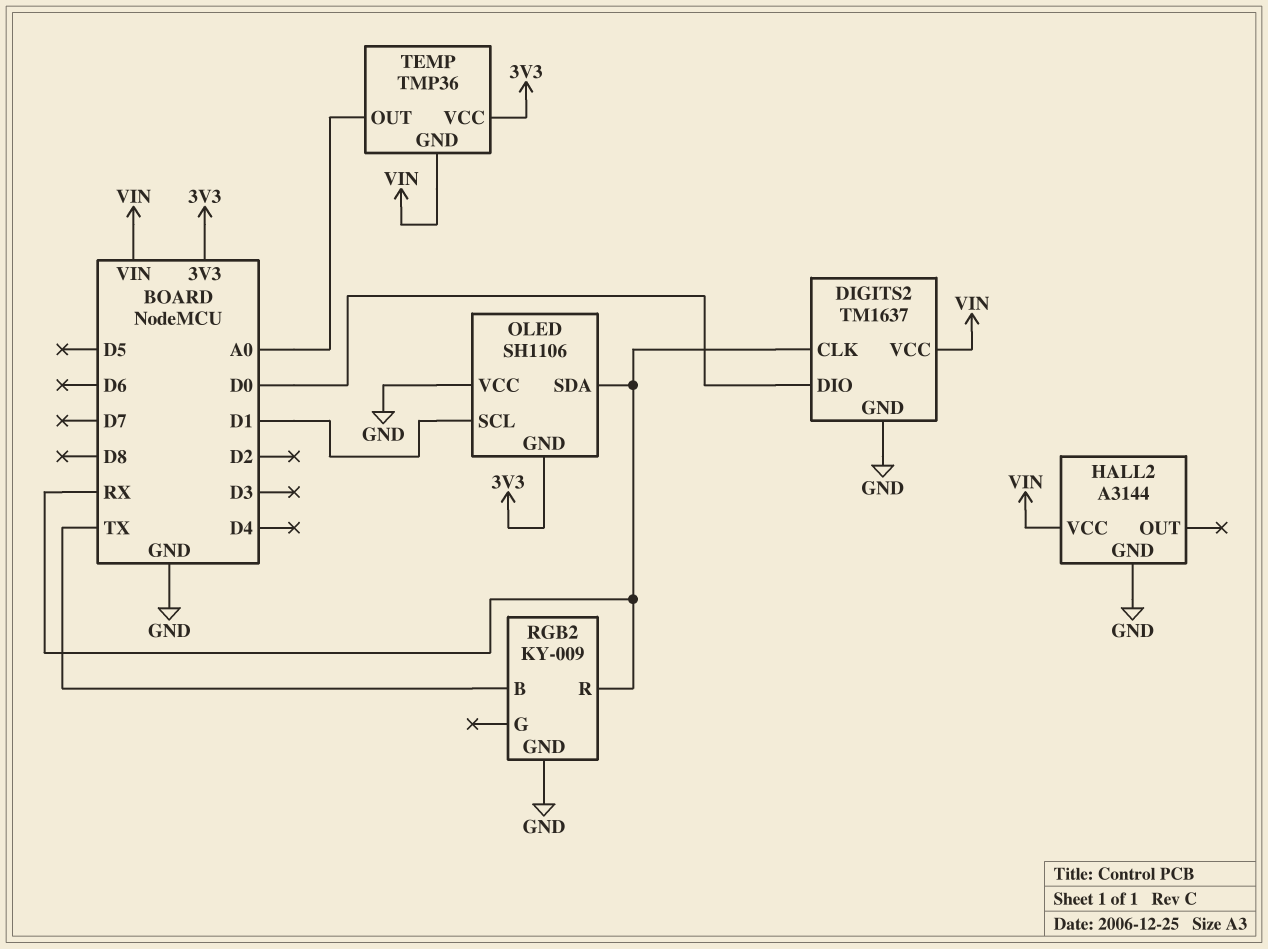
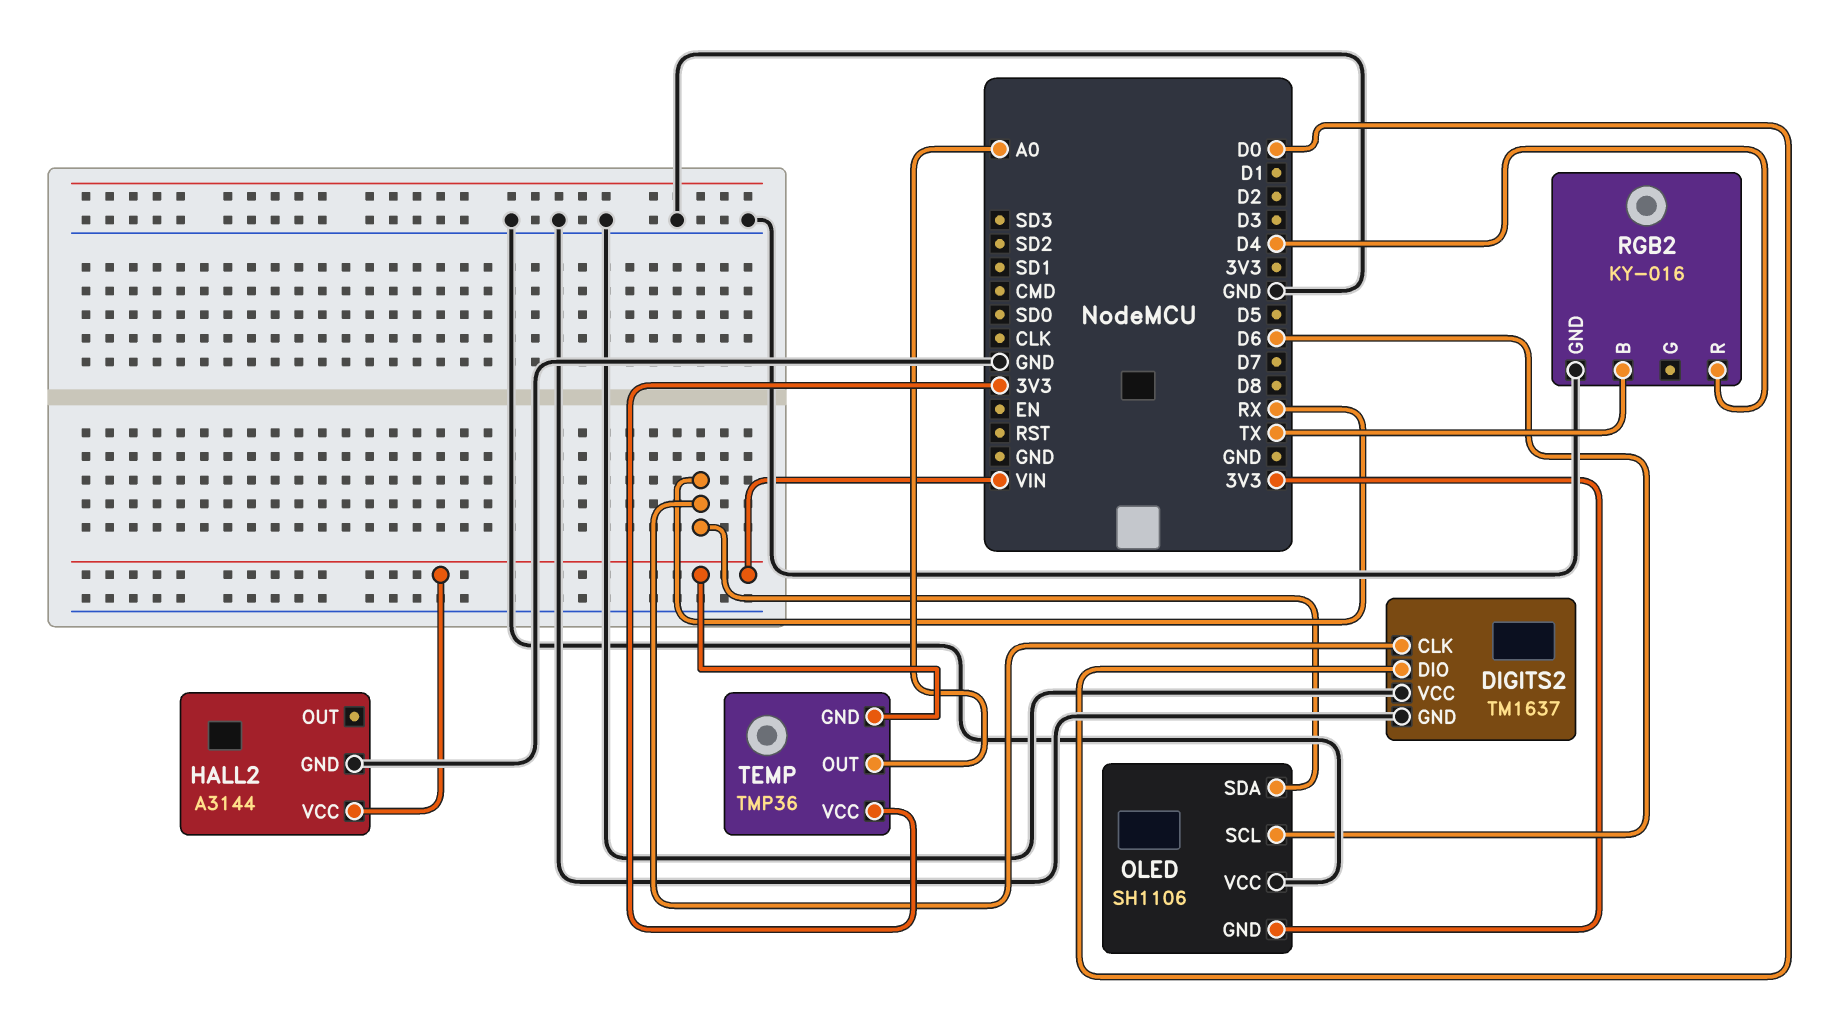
DIGITS2 pin VCC: VIN -> GND
OLED pin SCL: D1 -> D6
RGB2: KY-009 -> KY-016
RGB2 pin R: RX -> D4

